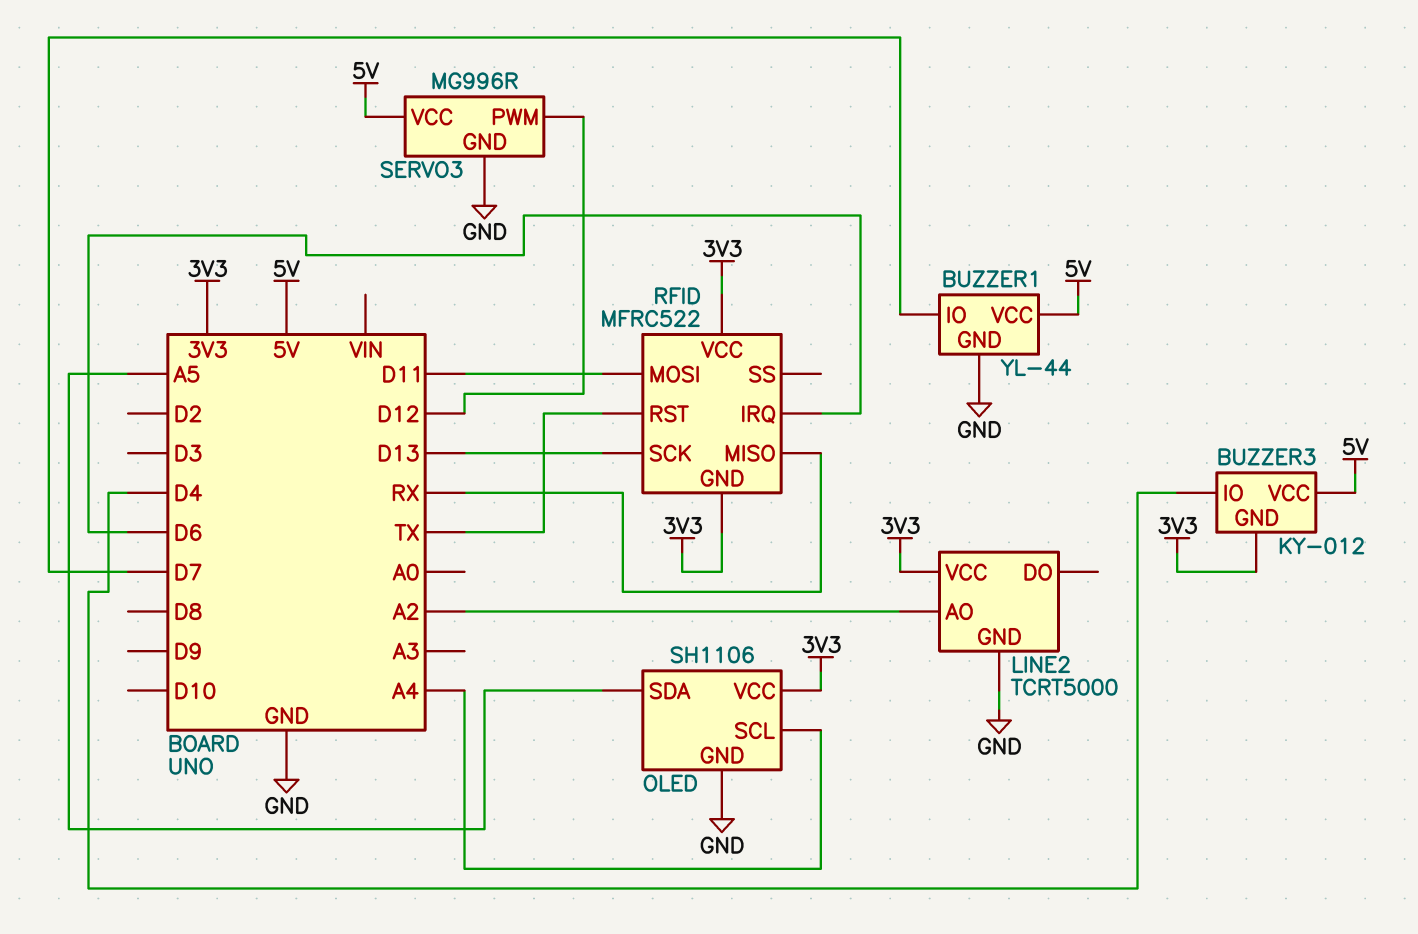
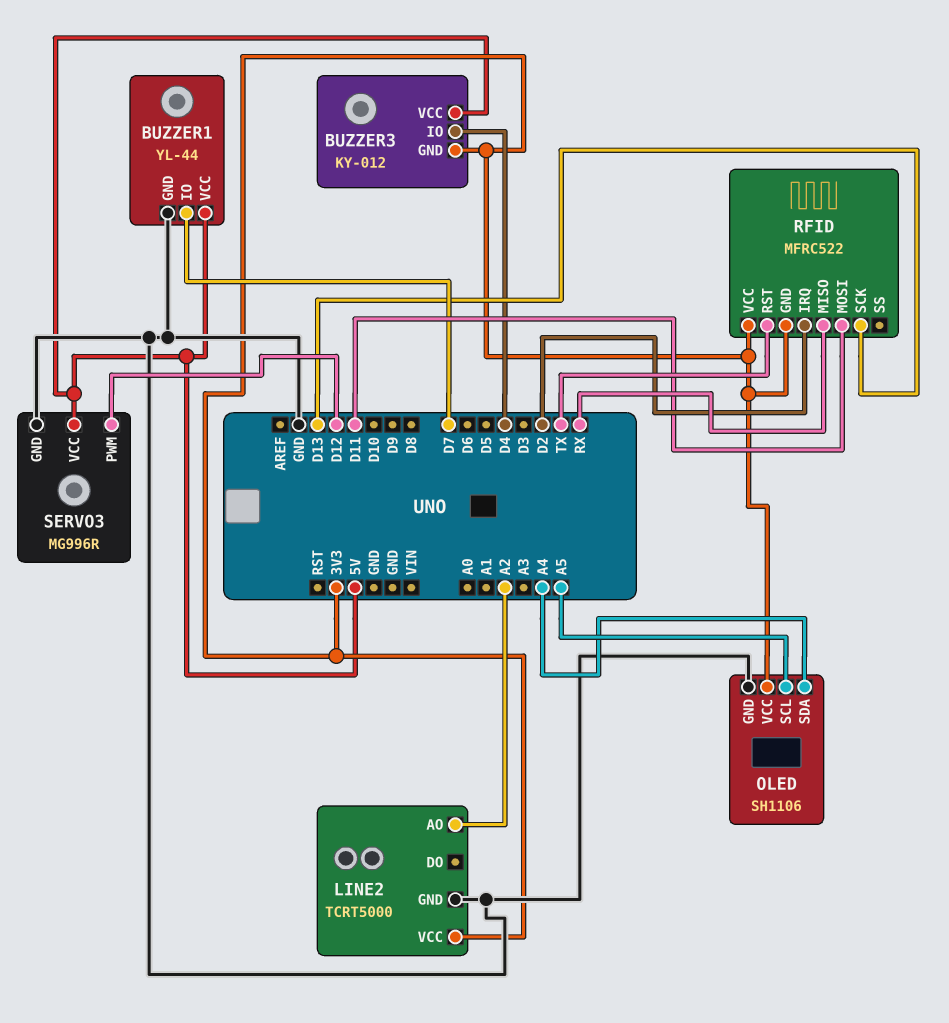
OLED pin SCL: A4 -> A5
OLED pin SDA: A5 -> A4
RFID pin IRQ: D6 -> D2

